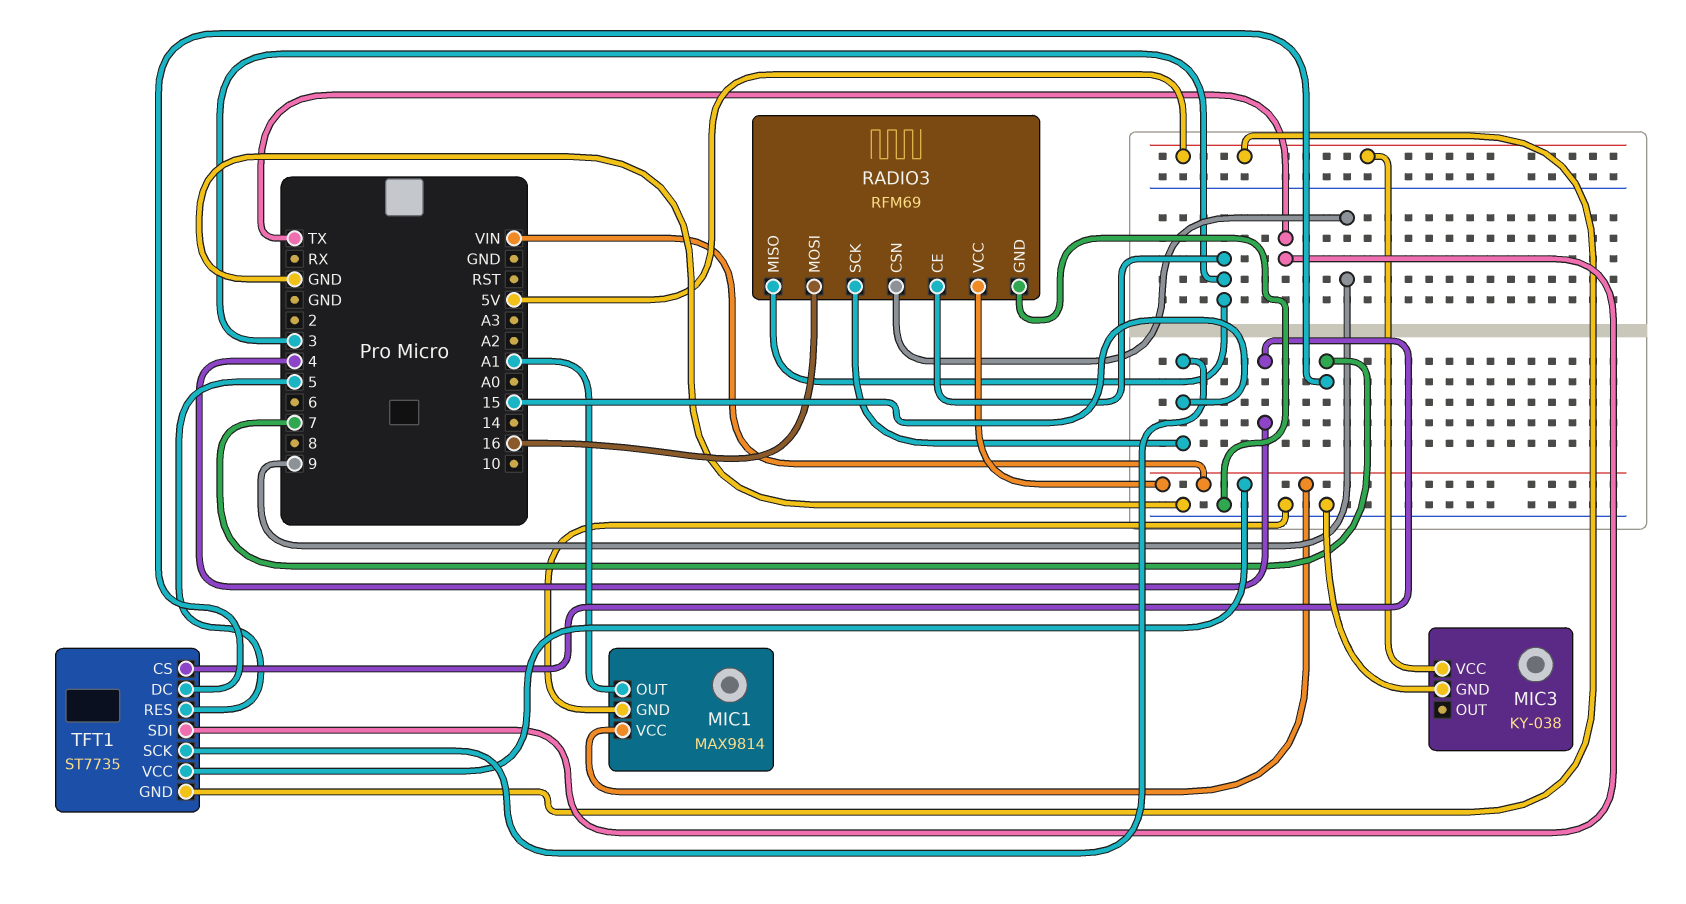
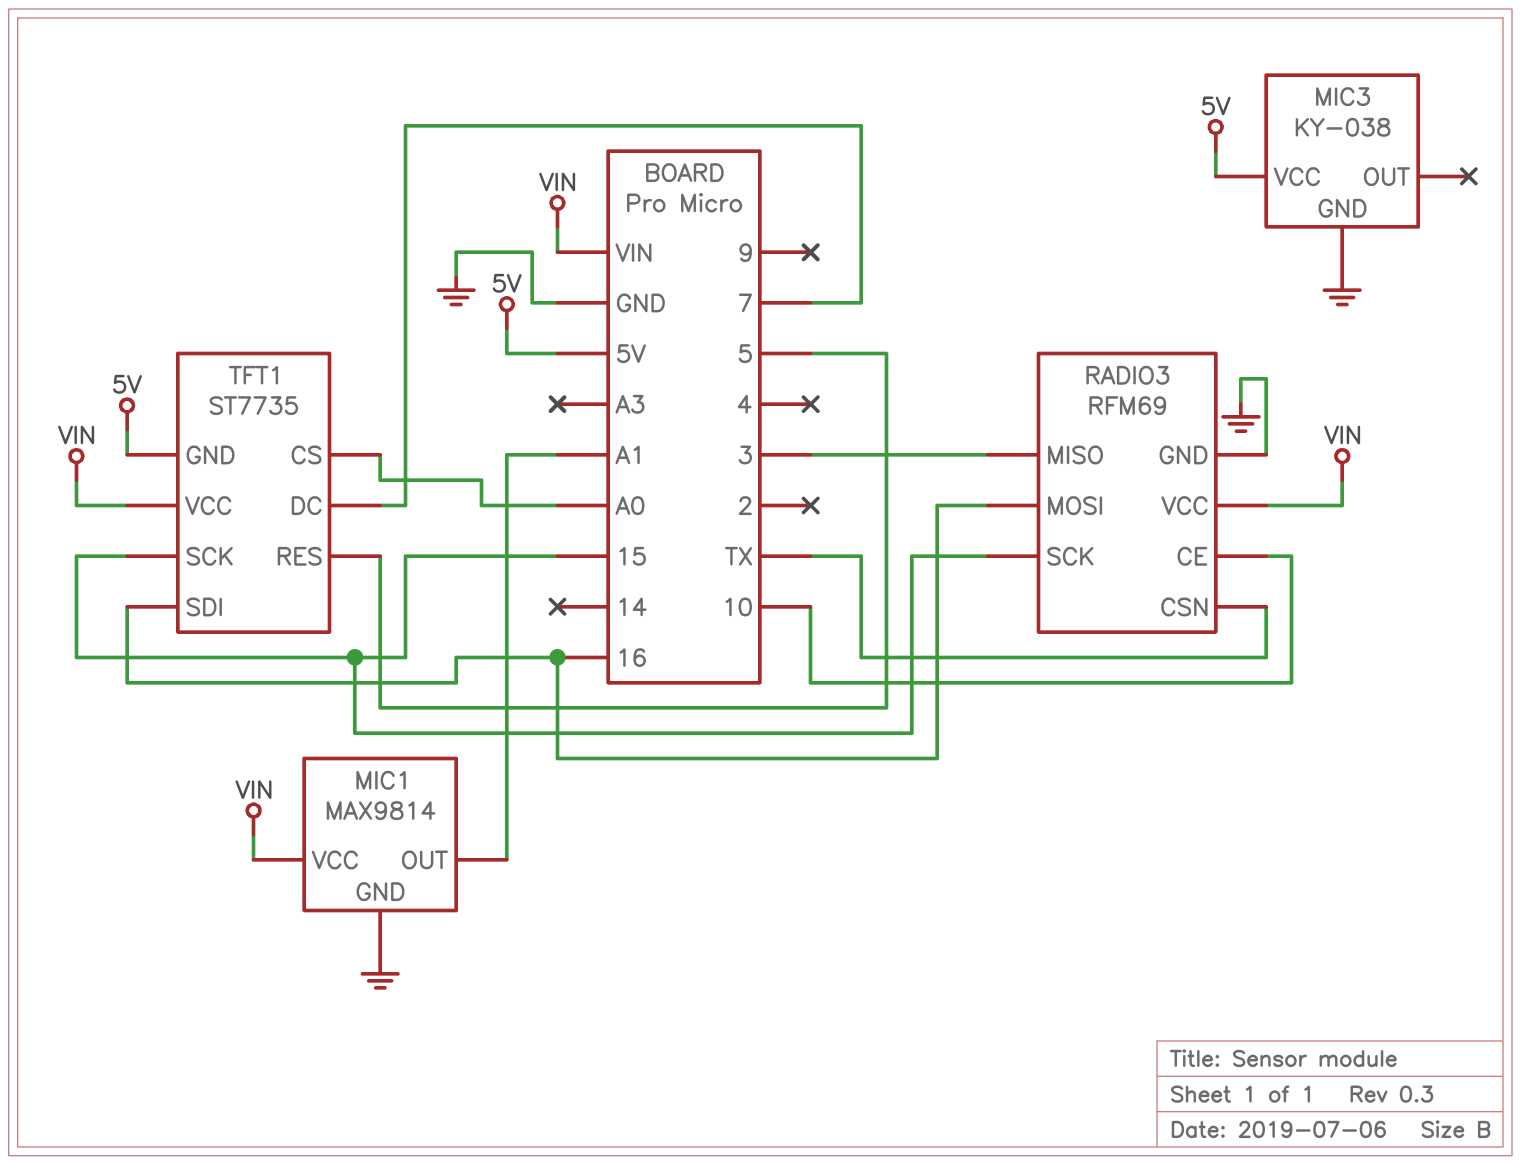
RADIO3 pin CE: 3 -> 10
RADIO3 pin CSN: 9 -> TX
TFT1 pin CS: 4 -> A0
TFT1 pin SDI: TX -> 16

